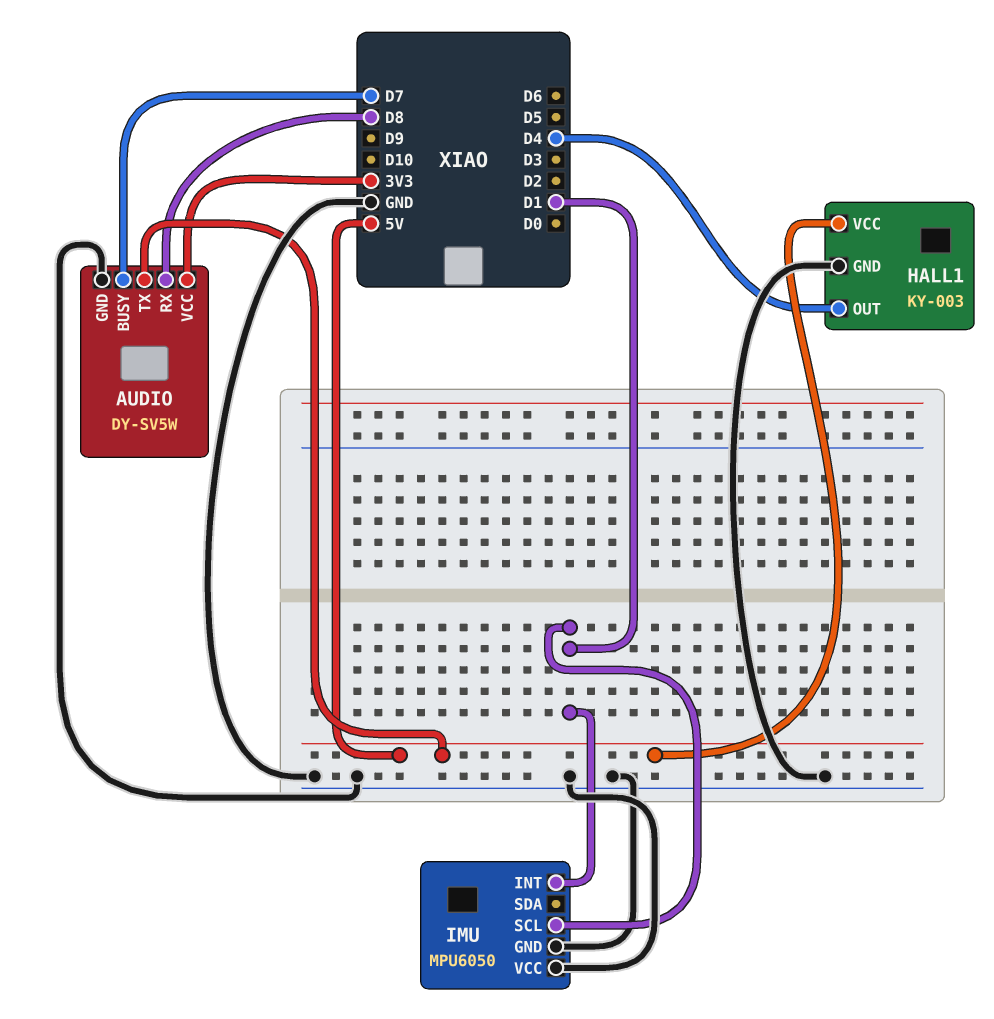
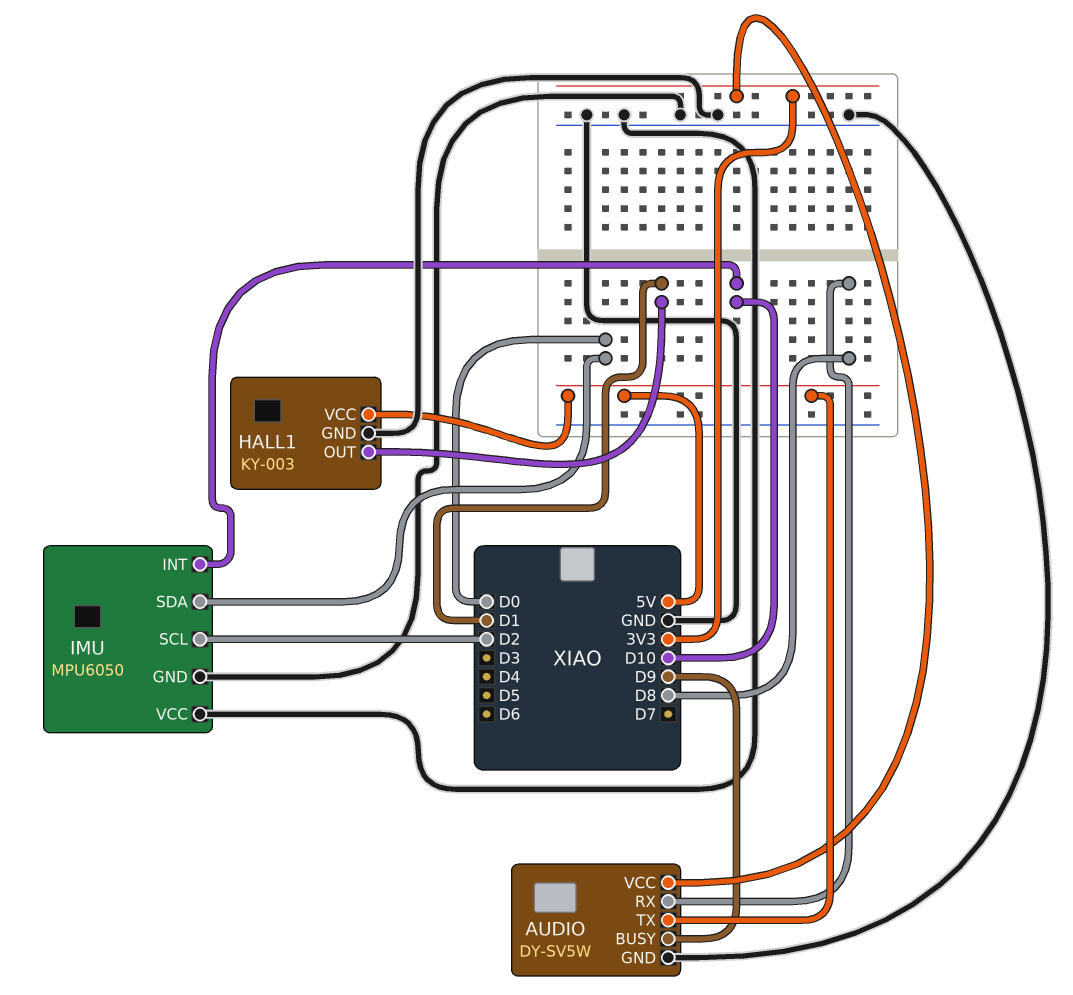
AUDIO pin BUSY: D7 -> D9
HALL1 pin OUT: D4 -> D1
IMU pin INT: D1 -> D10
IMU pin SCL: D1 -> D2
IMU pin SDA: none -> D0

